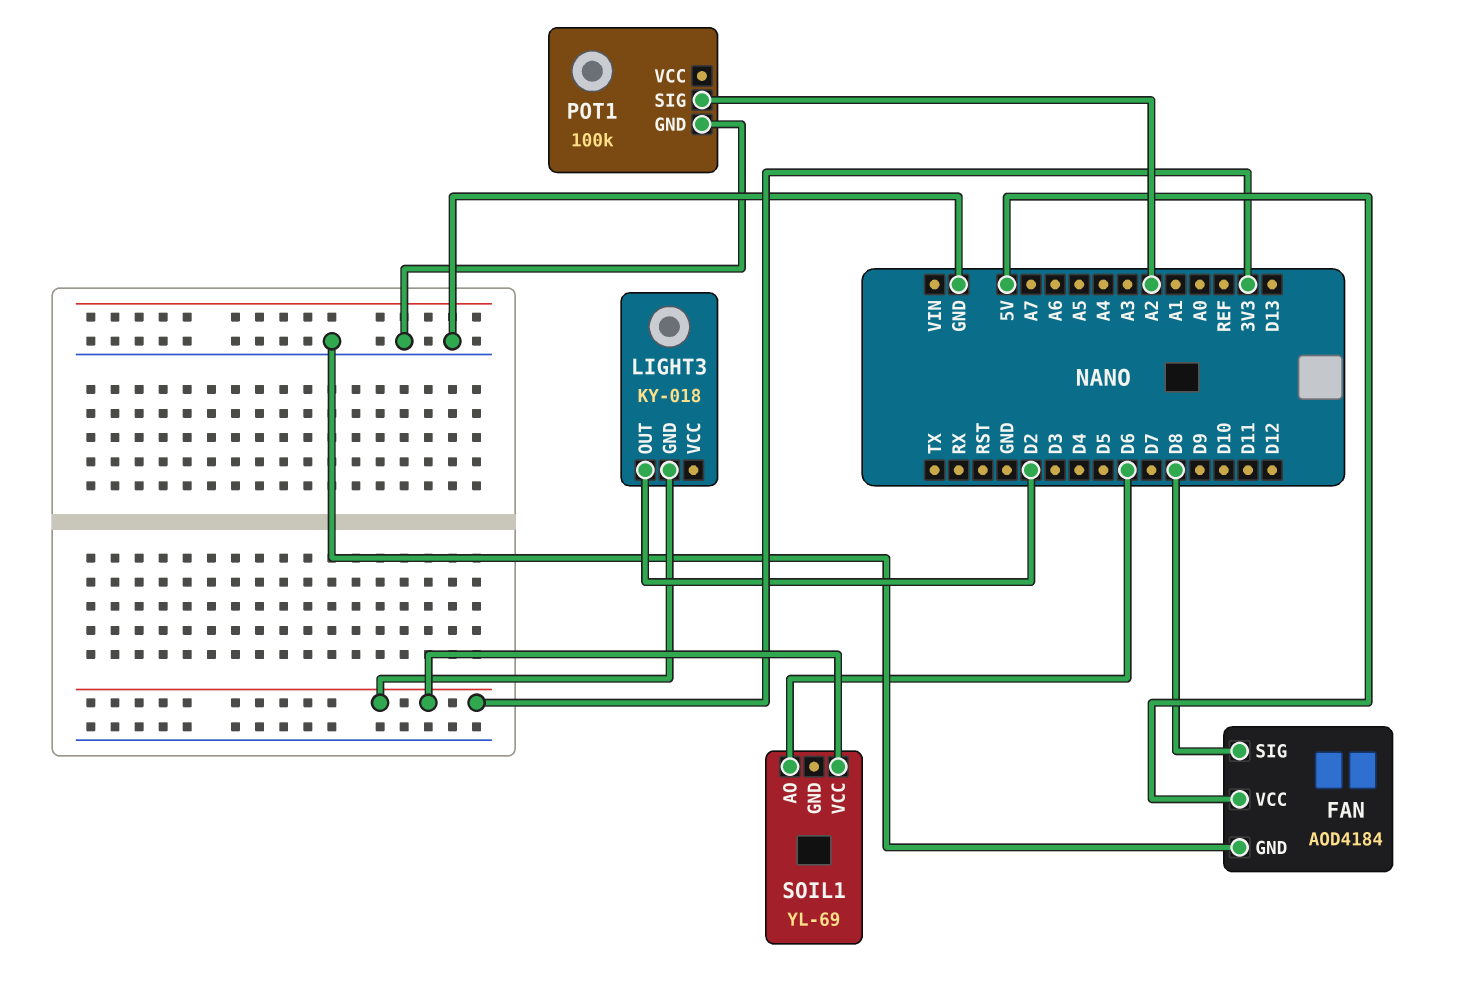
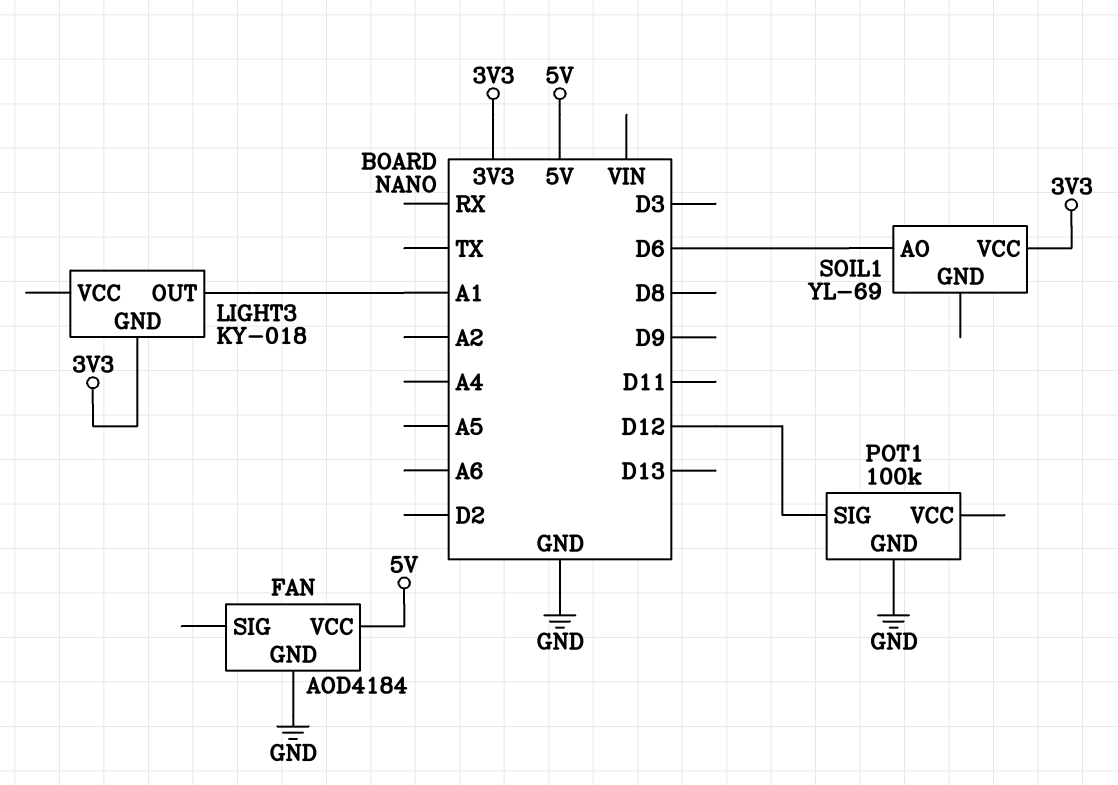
FAN pin SIG: D8 -> none
LIGHT3 pin OUT: D2 -> A1
POT1 pin SIG: A2 -> D12

